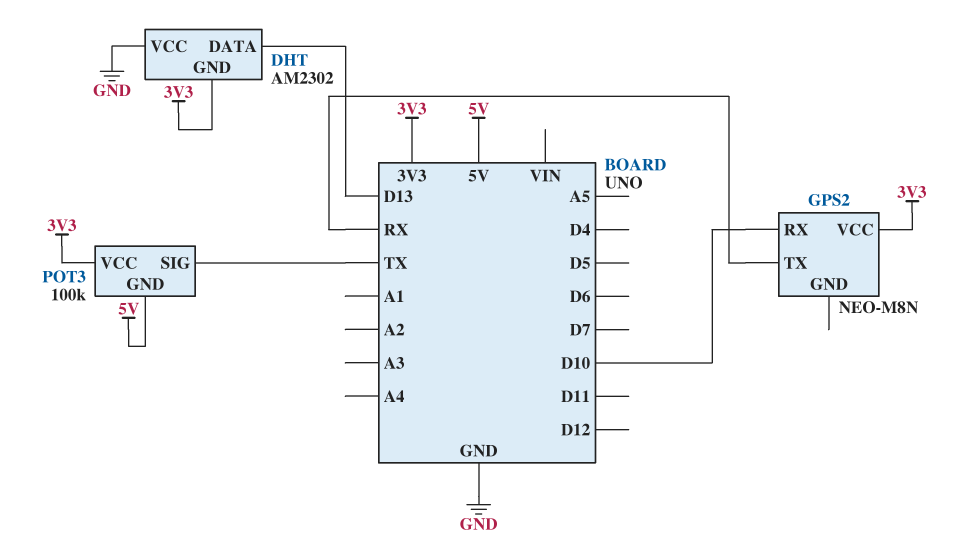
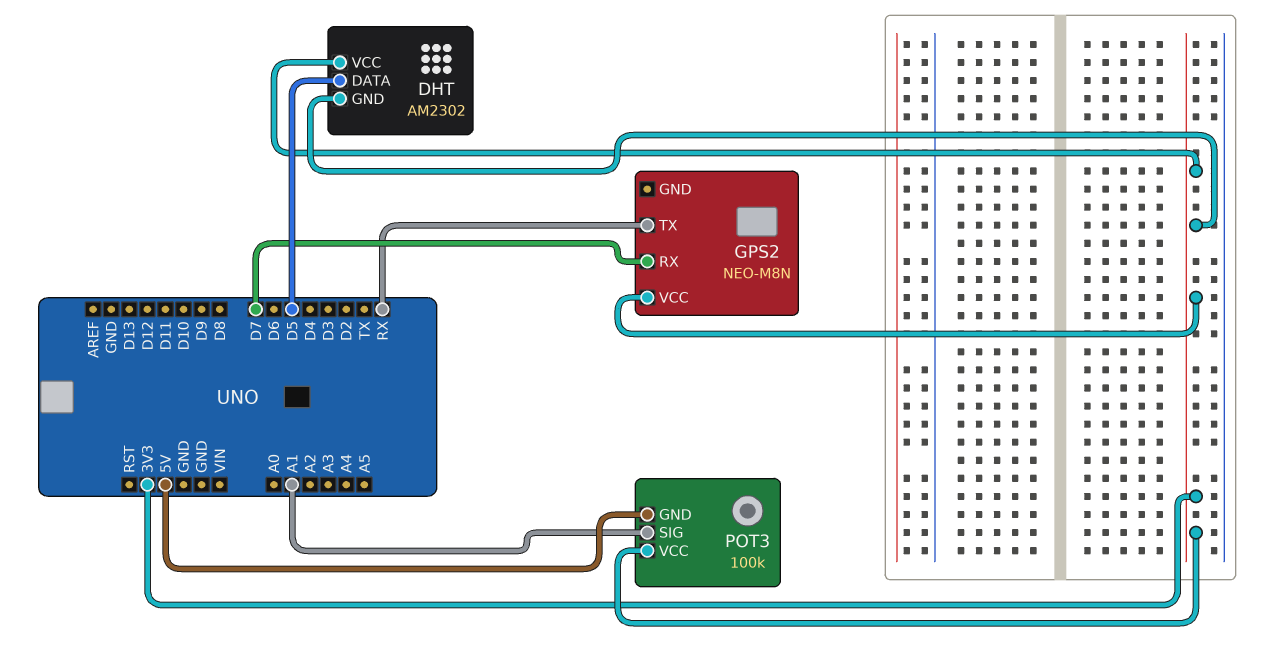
DHT pin DATA: D13 -> D5
DHT pin VCC: GND -> 3V3
GPS2 pin RX: D10 -> D7
POT3 pin SIG: TX -> A1

